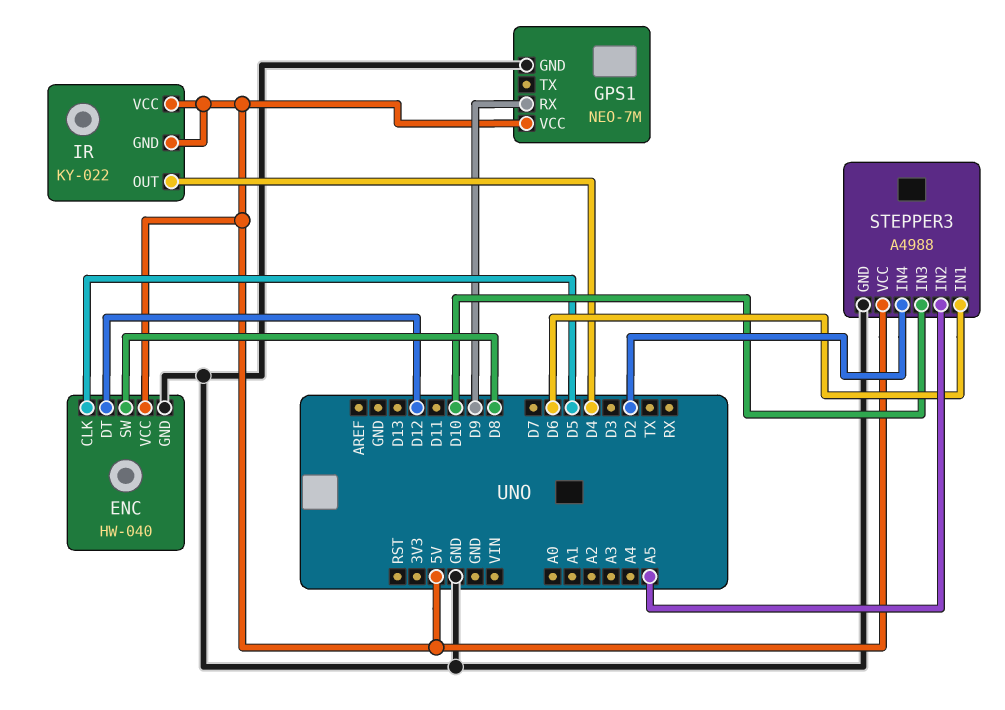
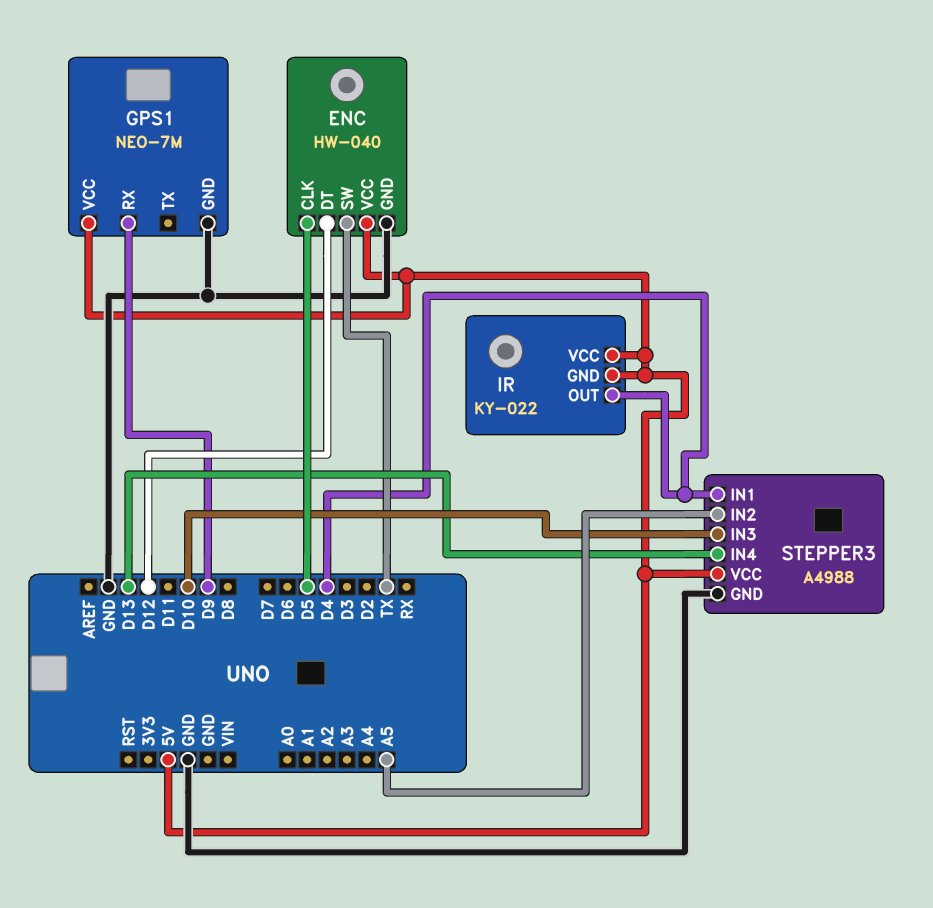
ENC pin SW: D8 -> TX
STEPPER3 pin IN1: D6 -> D4
STEPPER3 pin IN4: D2 -> D13

